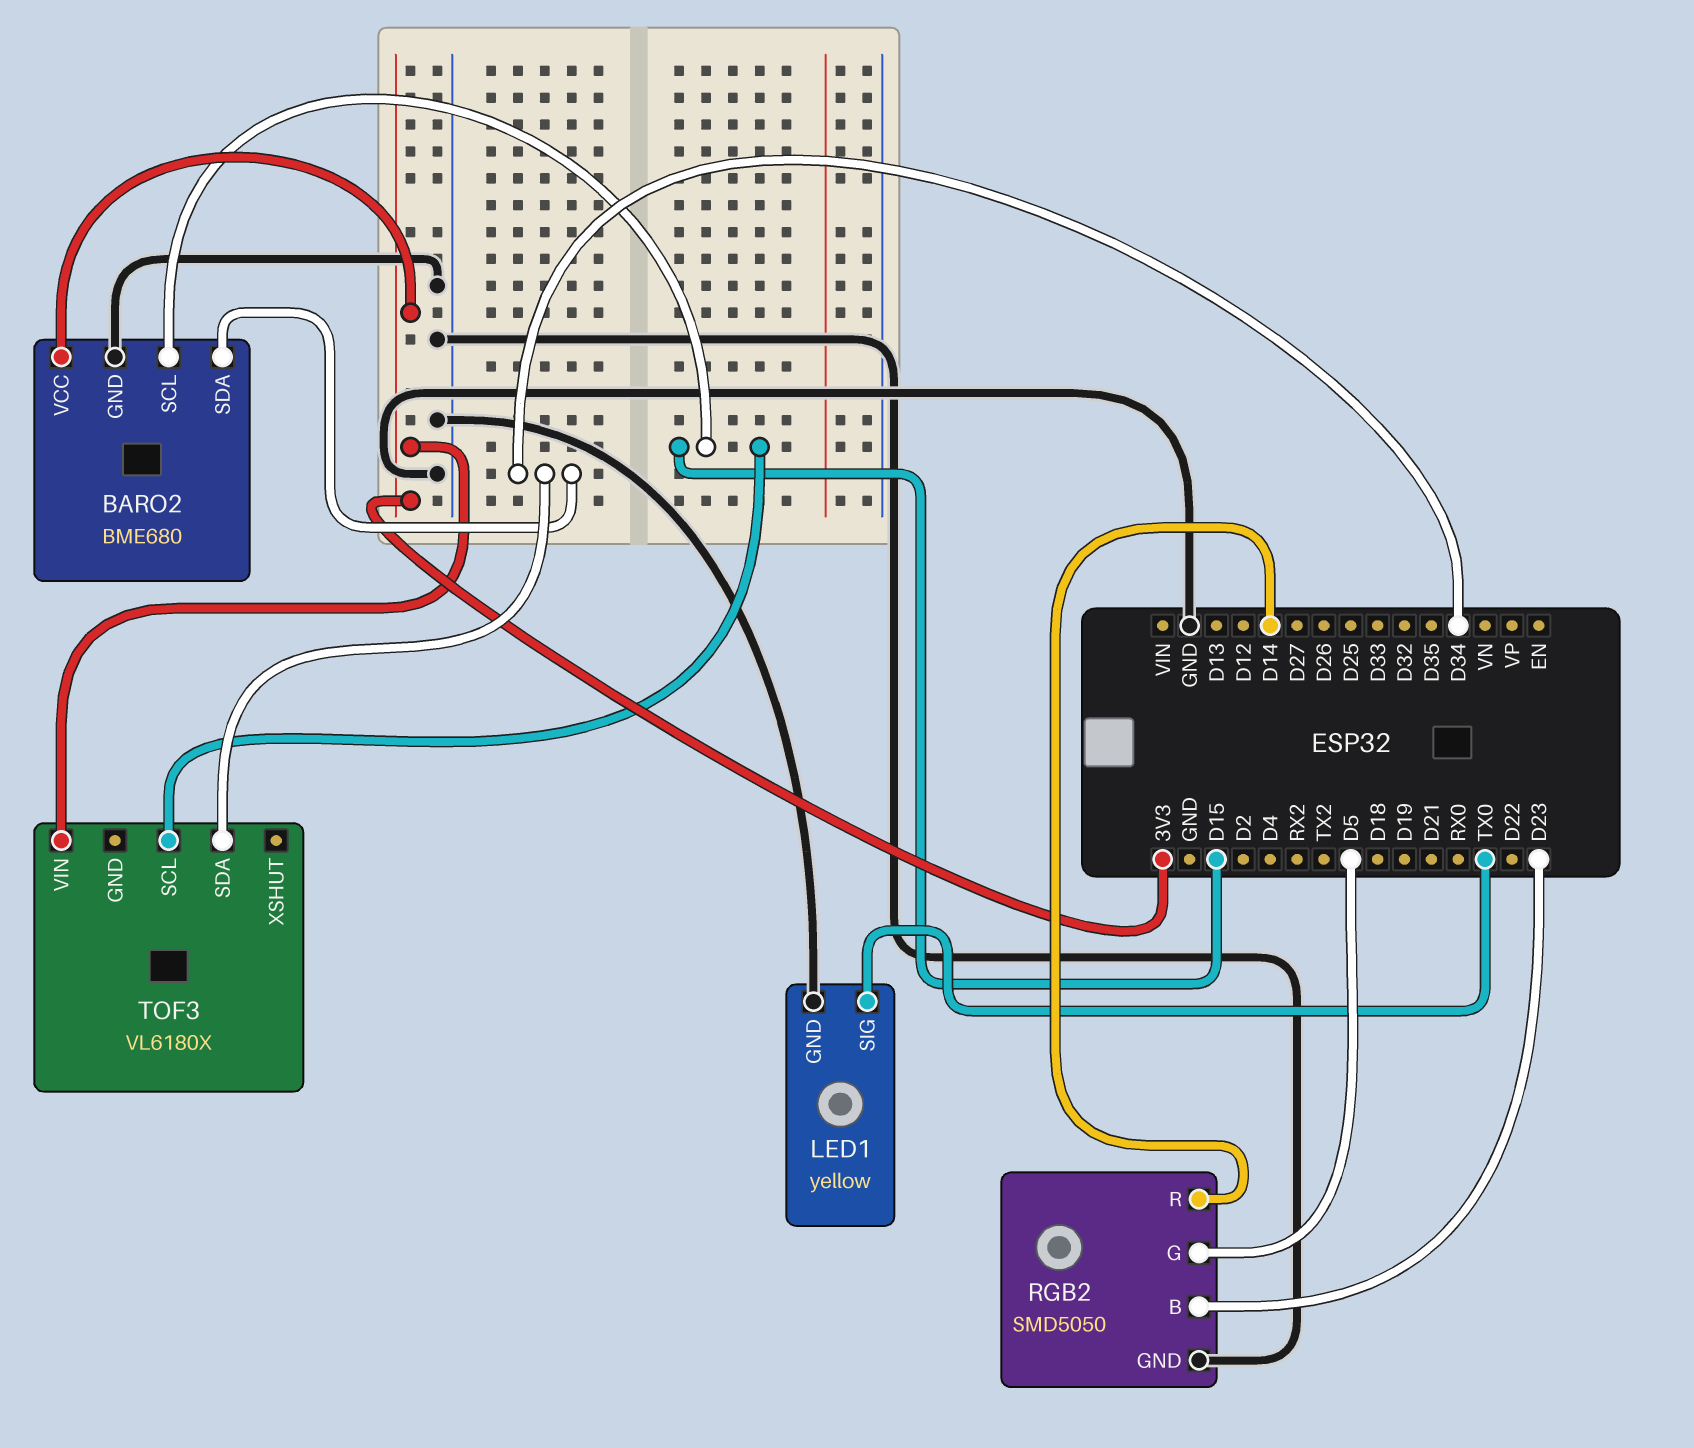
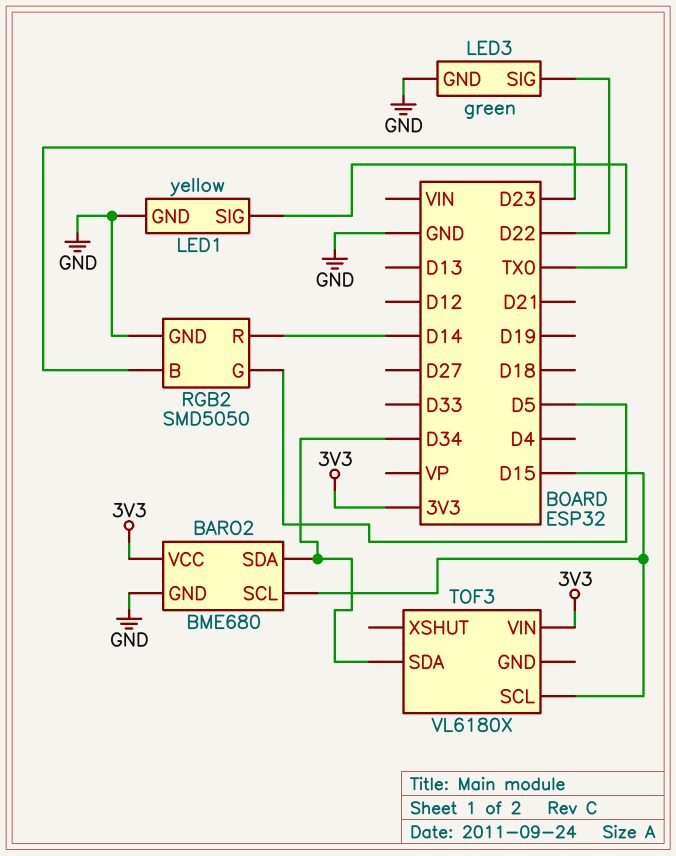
LED3: none -> green
LED3 pin GND: none -> GND
LED3 pin SIG: none -> D22

